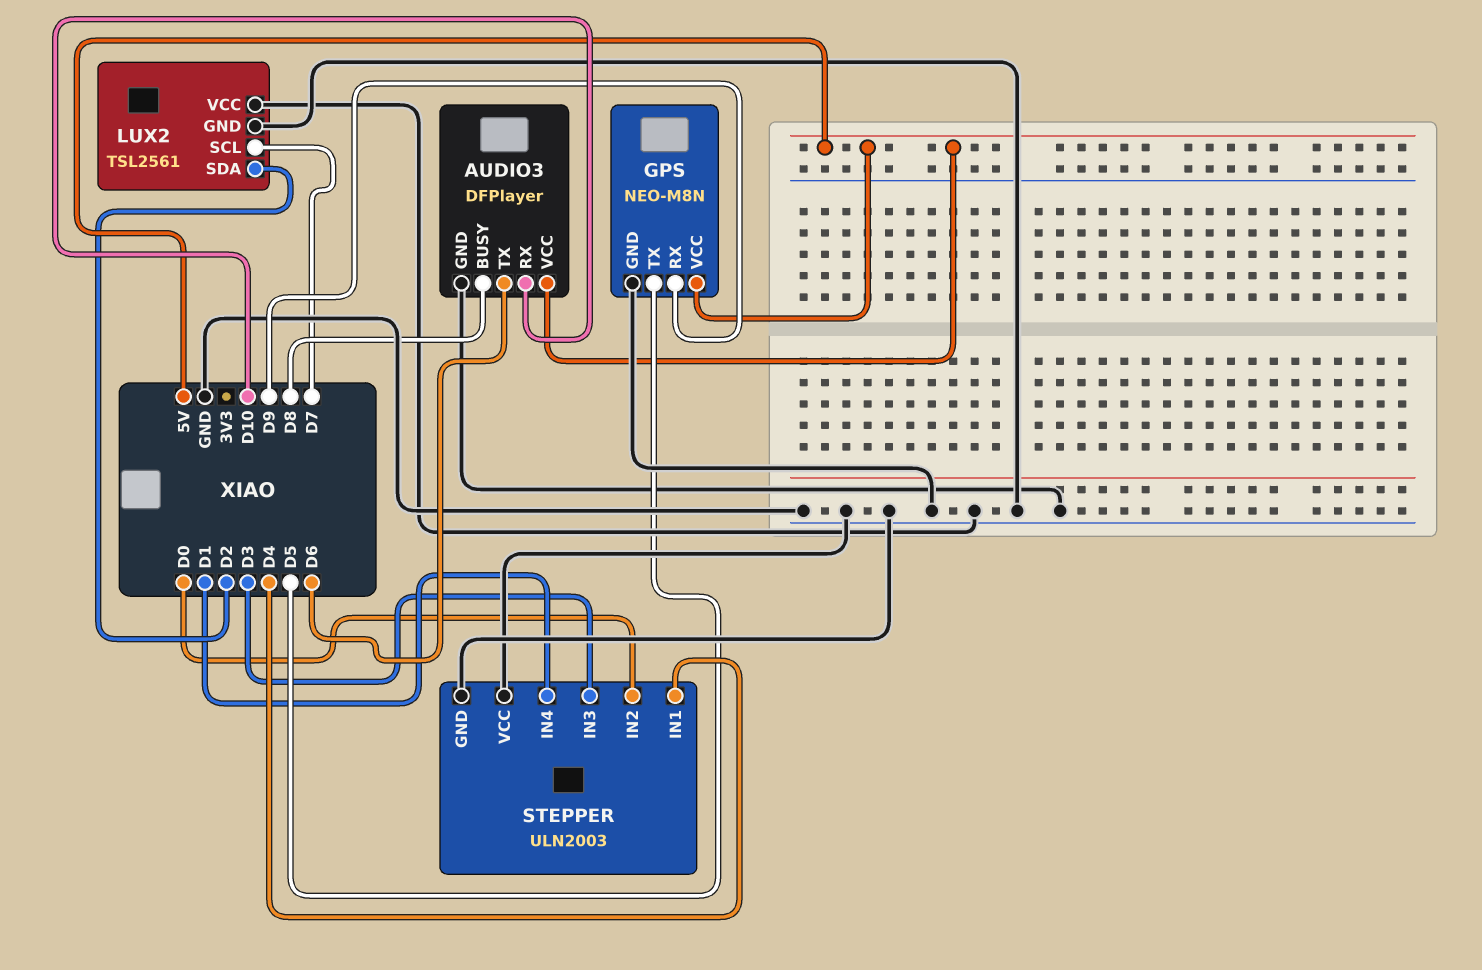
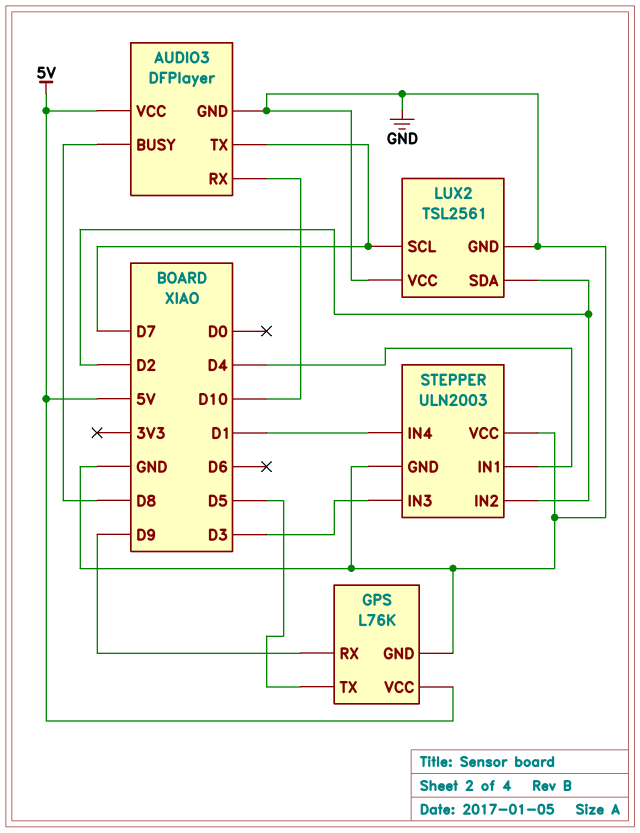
AUDIO3 pin TX: D6 -> D7
GPS: NEO-M8N -> L76K
STEPPER pin IN2: D0 -> D2

